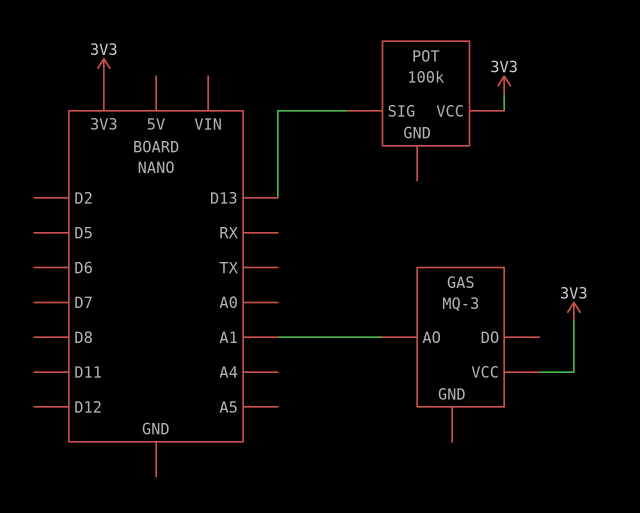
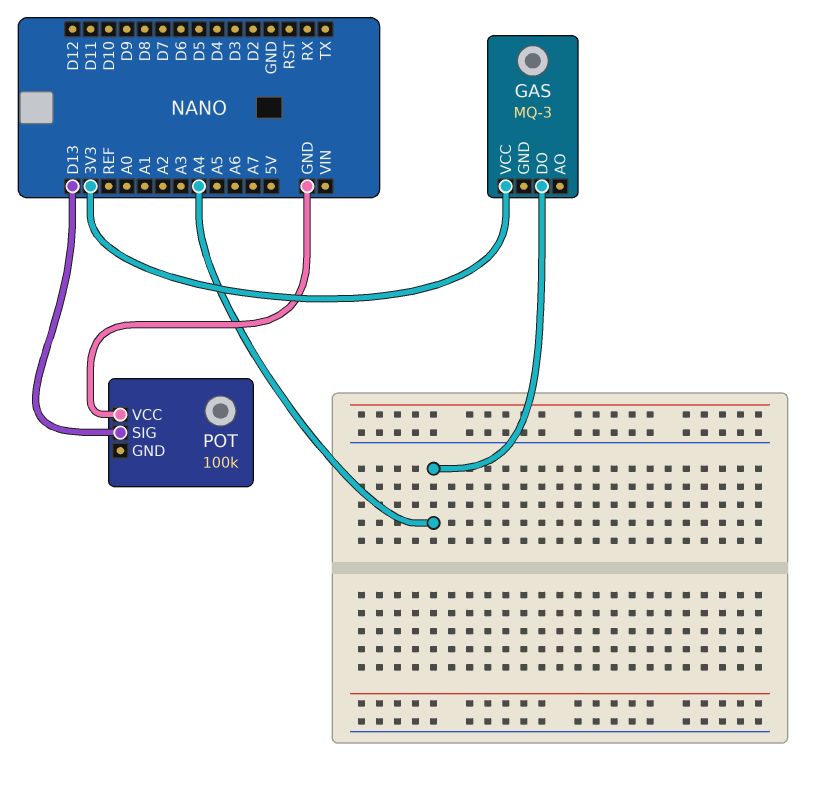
GAS pin AO: A1 -> none
GAS pin DO: none -> A4
POT pin VCC: 3V3 -> GND

